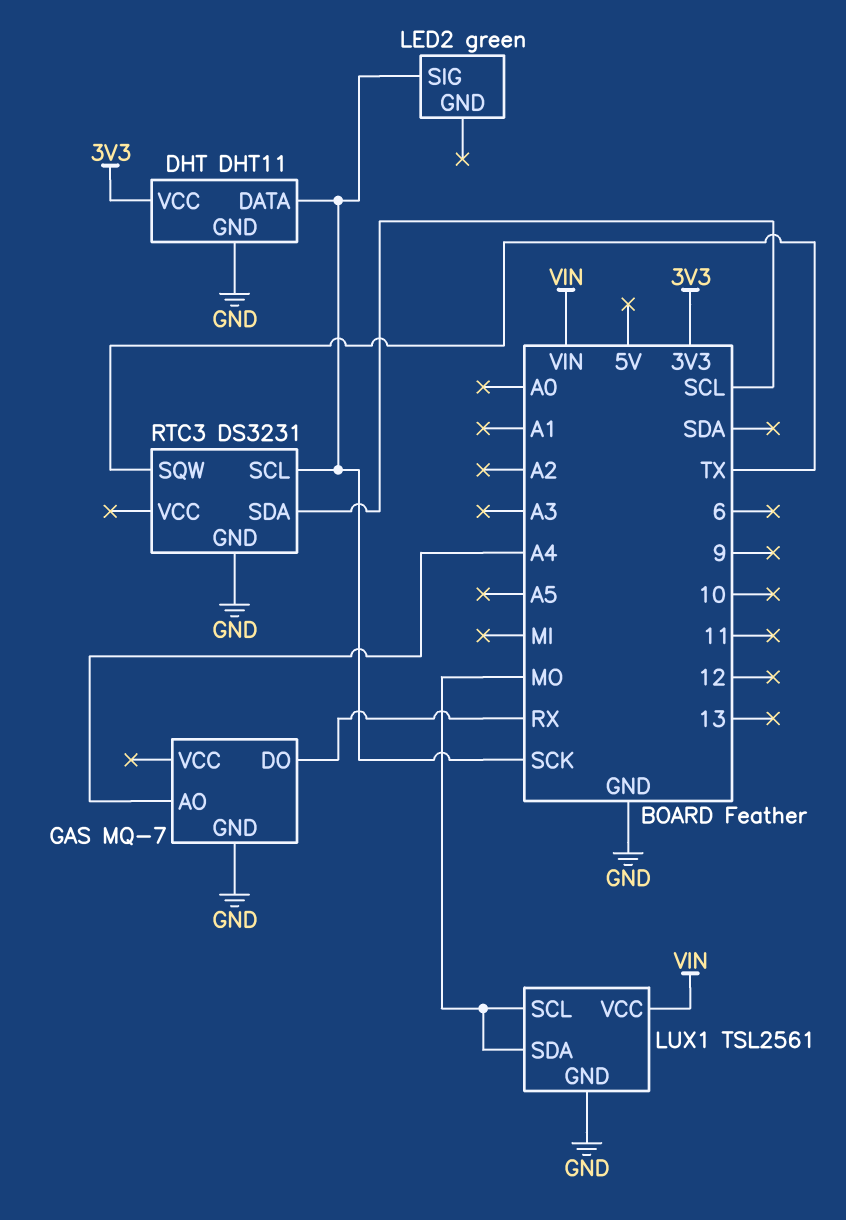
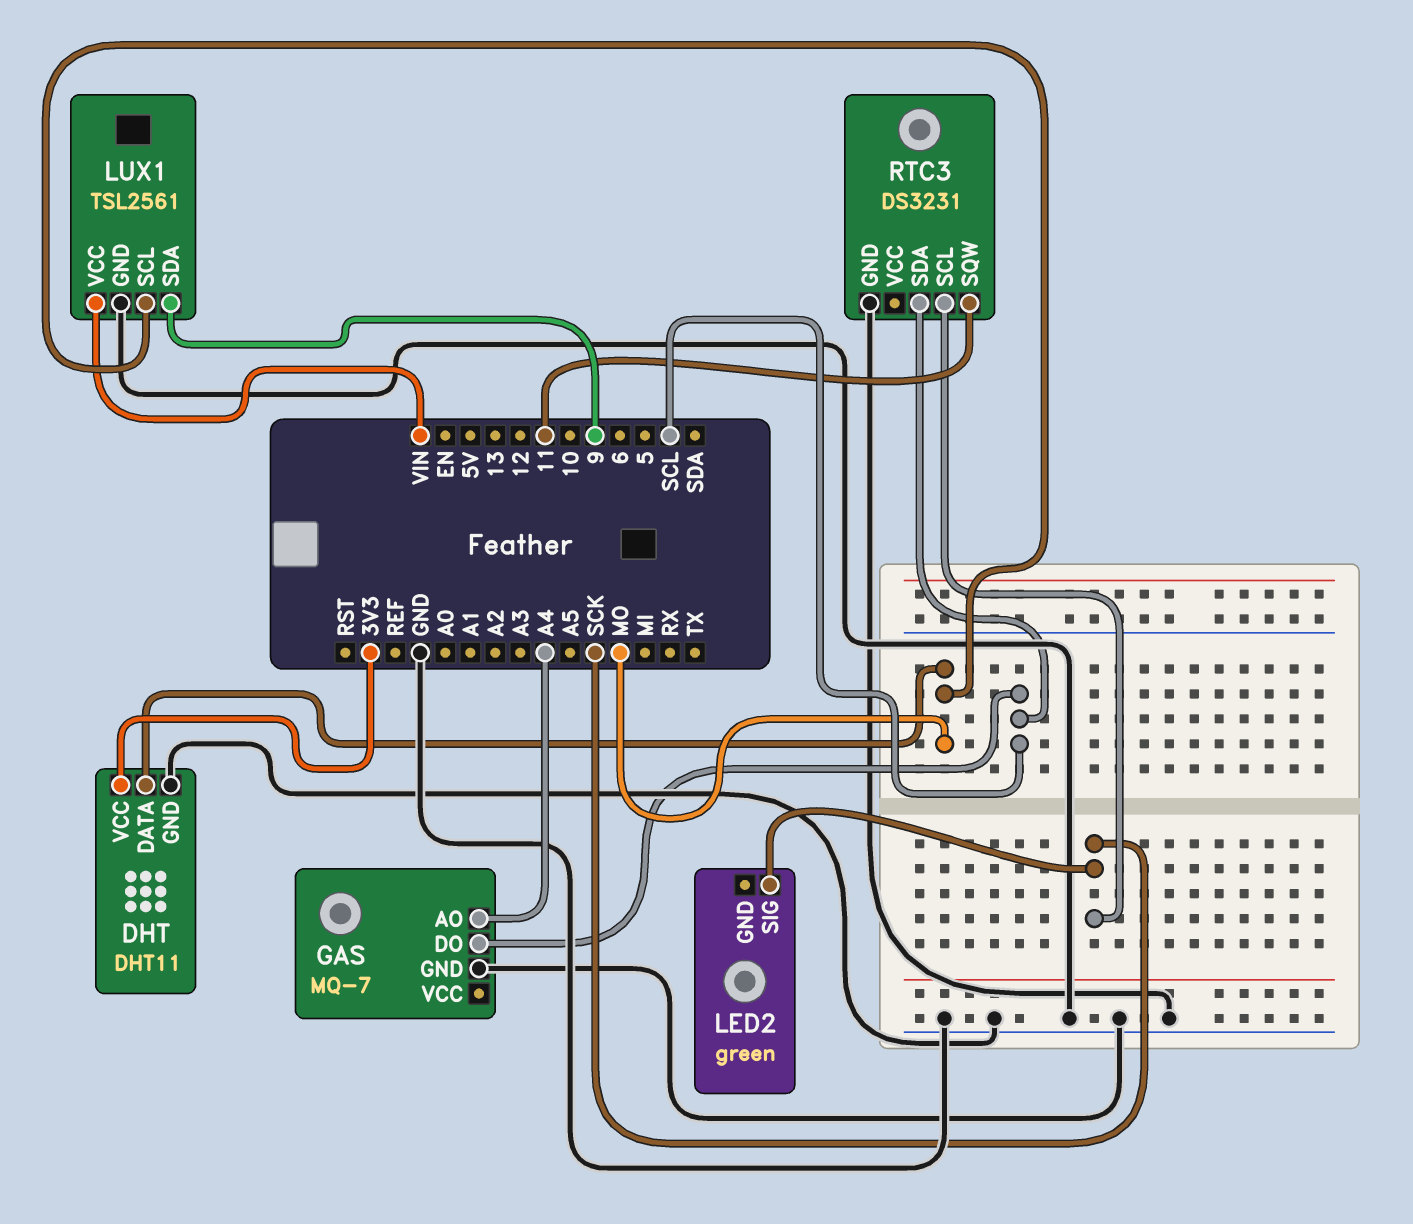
DHT pin DATA: SCK -> MO
GAS pin DO: RX -> SCL
LUX1 pin SDA: MO -> 9
RTC3 pin SQW: TX -> 11

